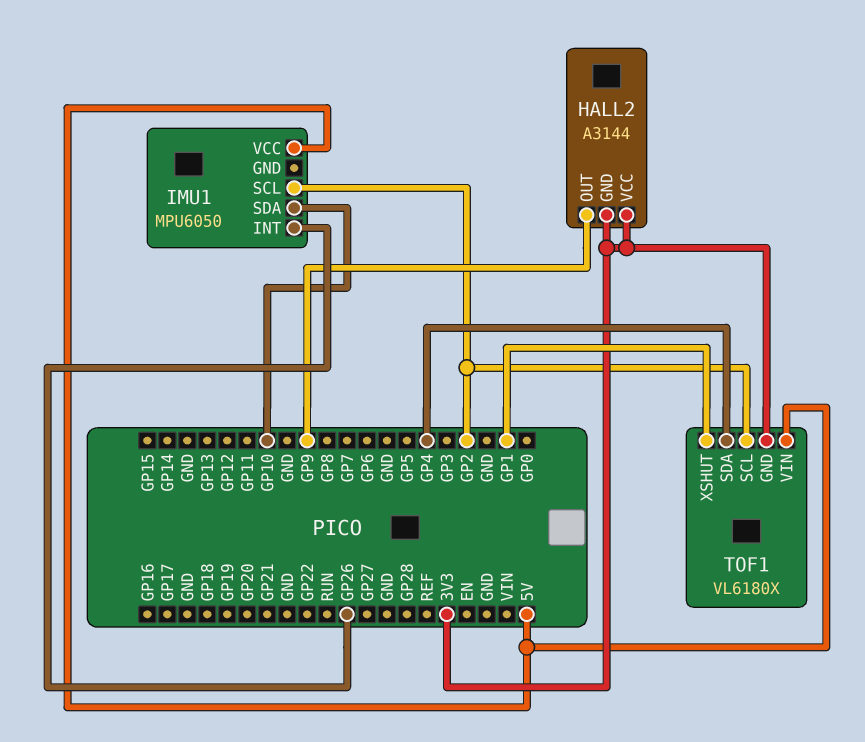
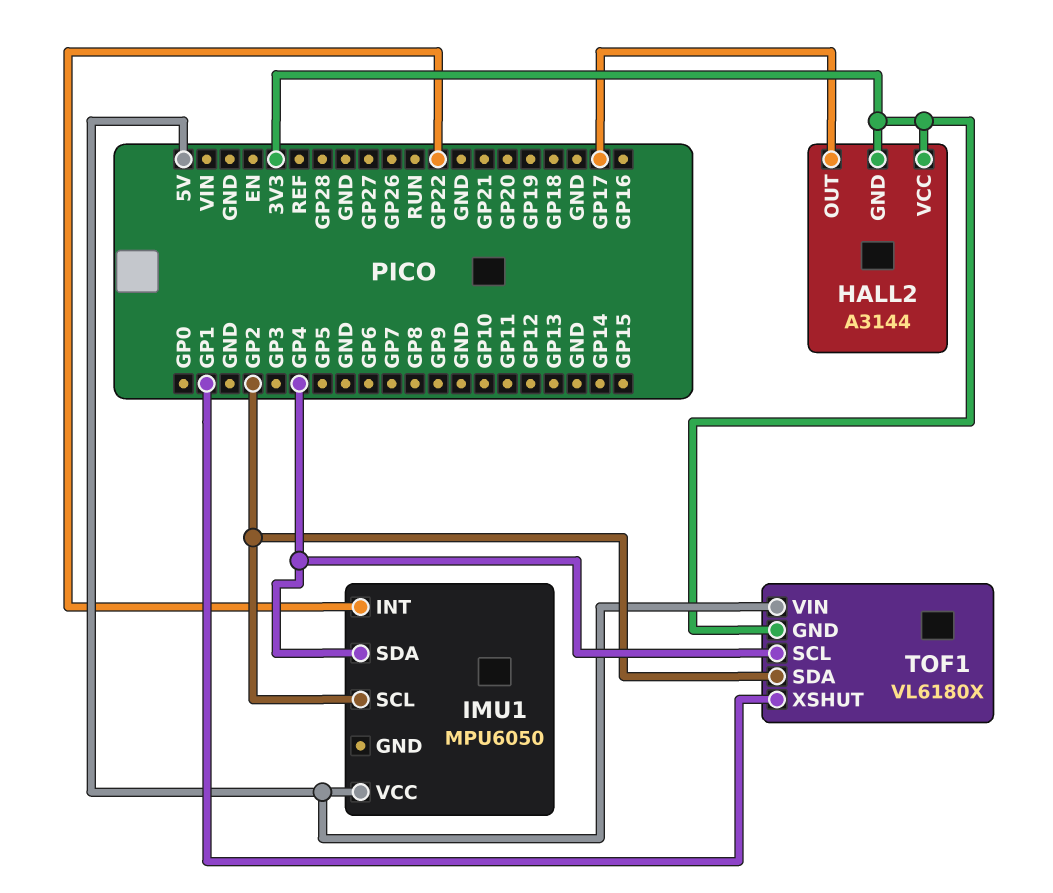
HALL2 pin OUT: GP9 -> GP17
IMU1 pin INT: GP26 -> GP22
IMU1 pin SDA: GP10 -> GP4
TOF1 pin SCL: GP2 -> GP4
TOF1 pin SDA: GP4 -> GP2

